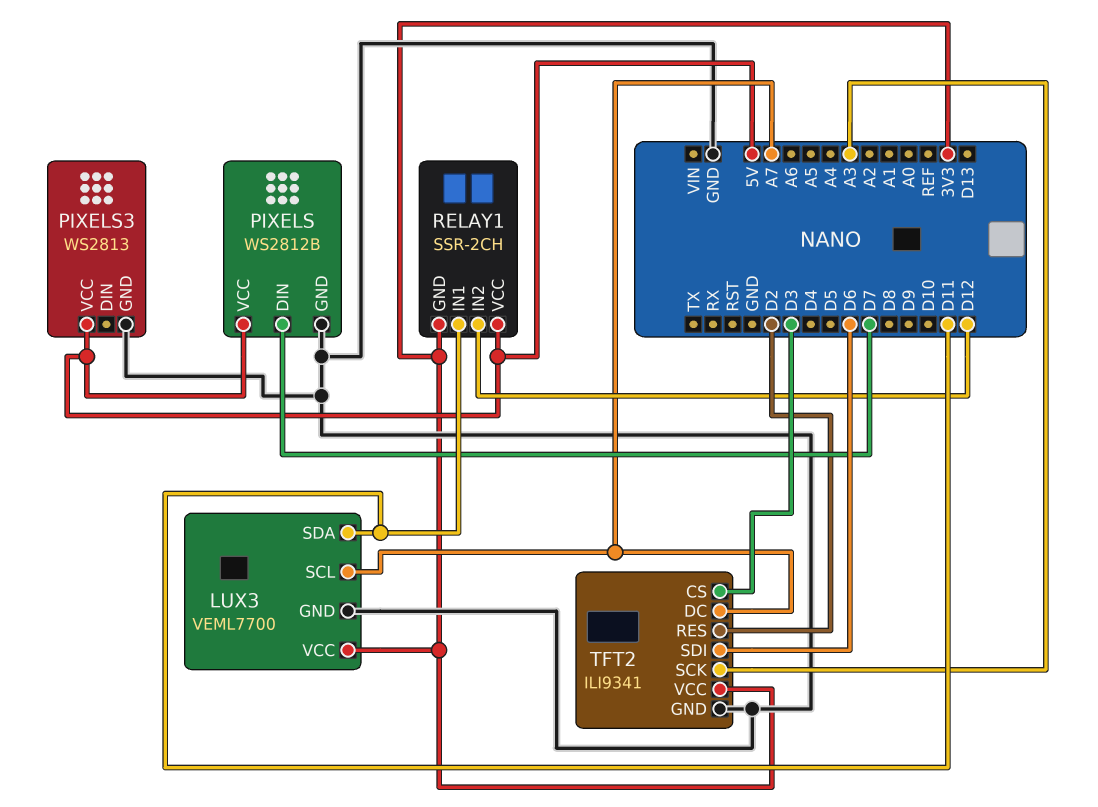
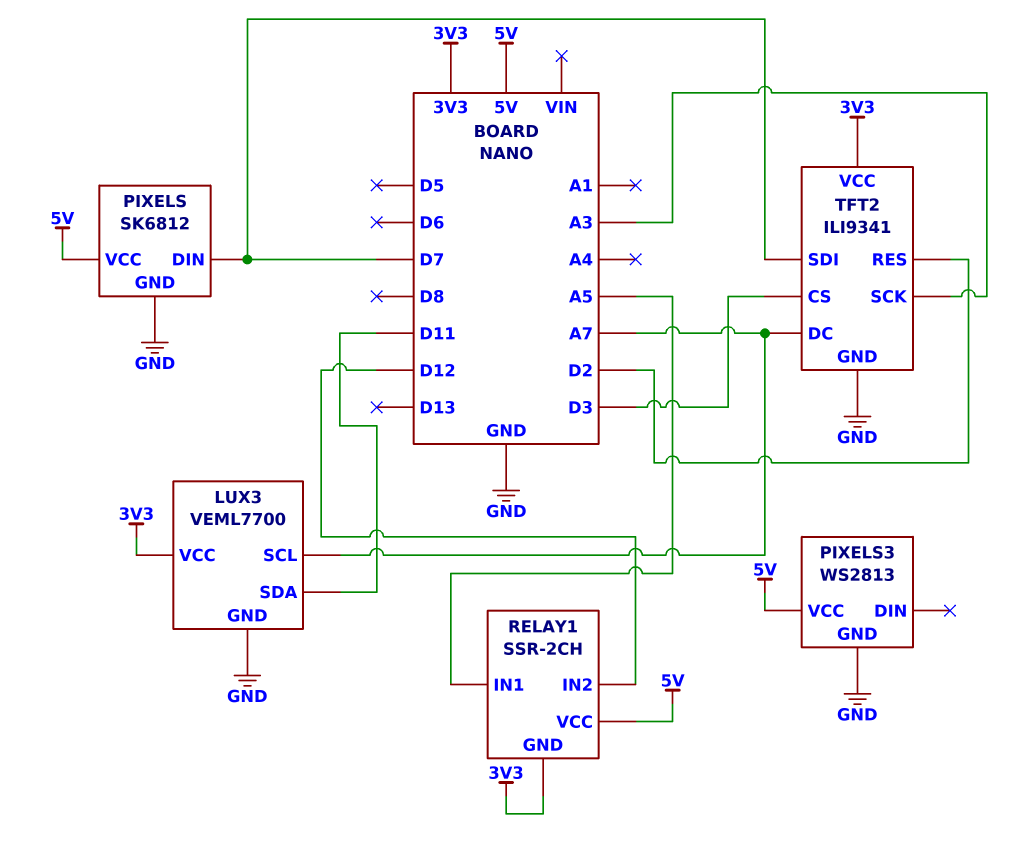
PIXELS: WS2812B -> SK6812
RELAY1 pin IN1: D11 -> A5
TFT2 pin SDI: D6 -> D7

